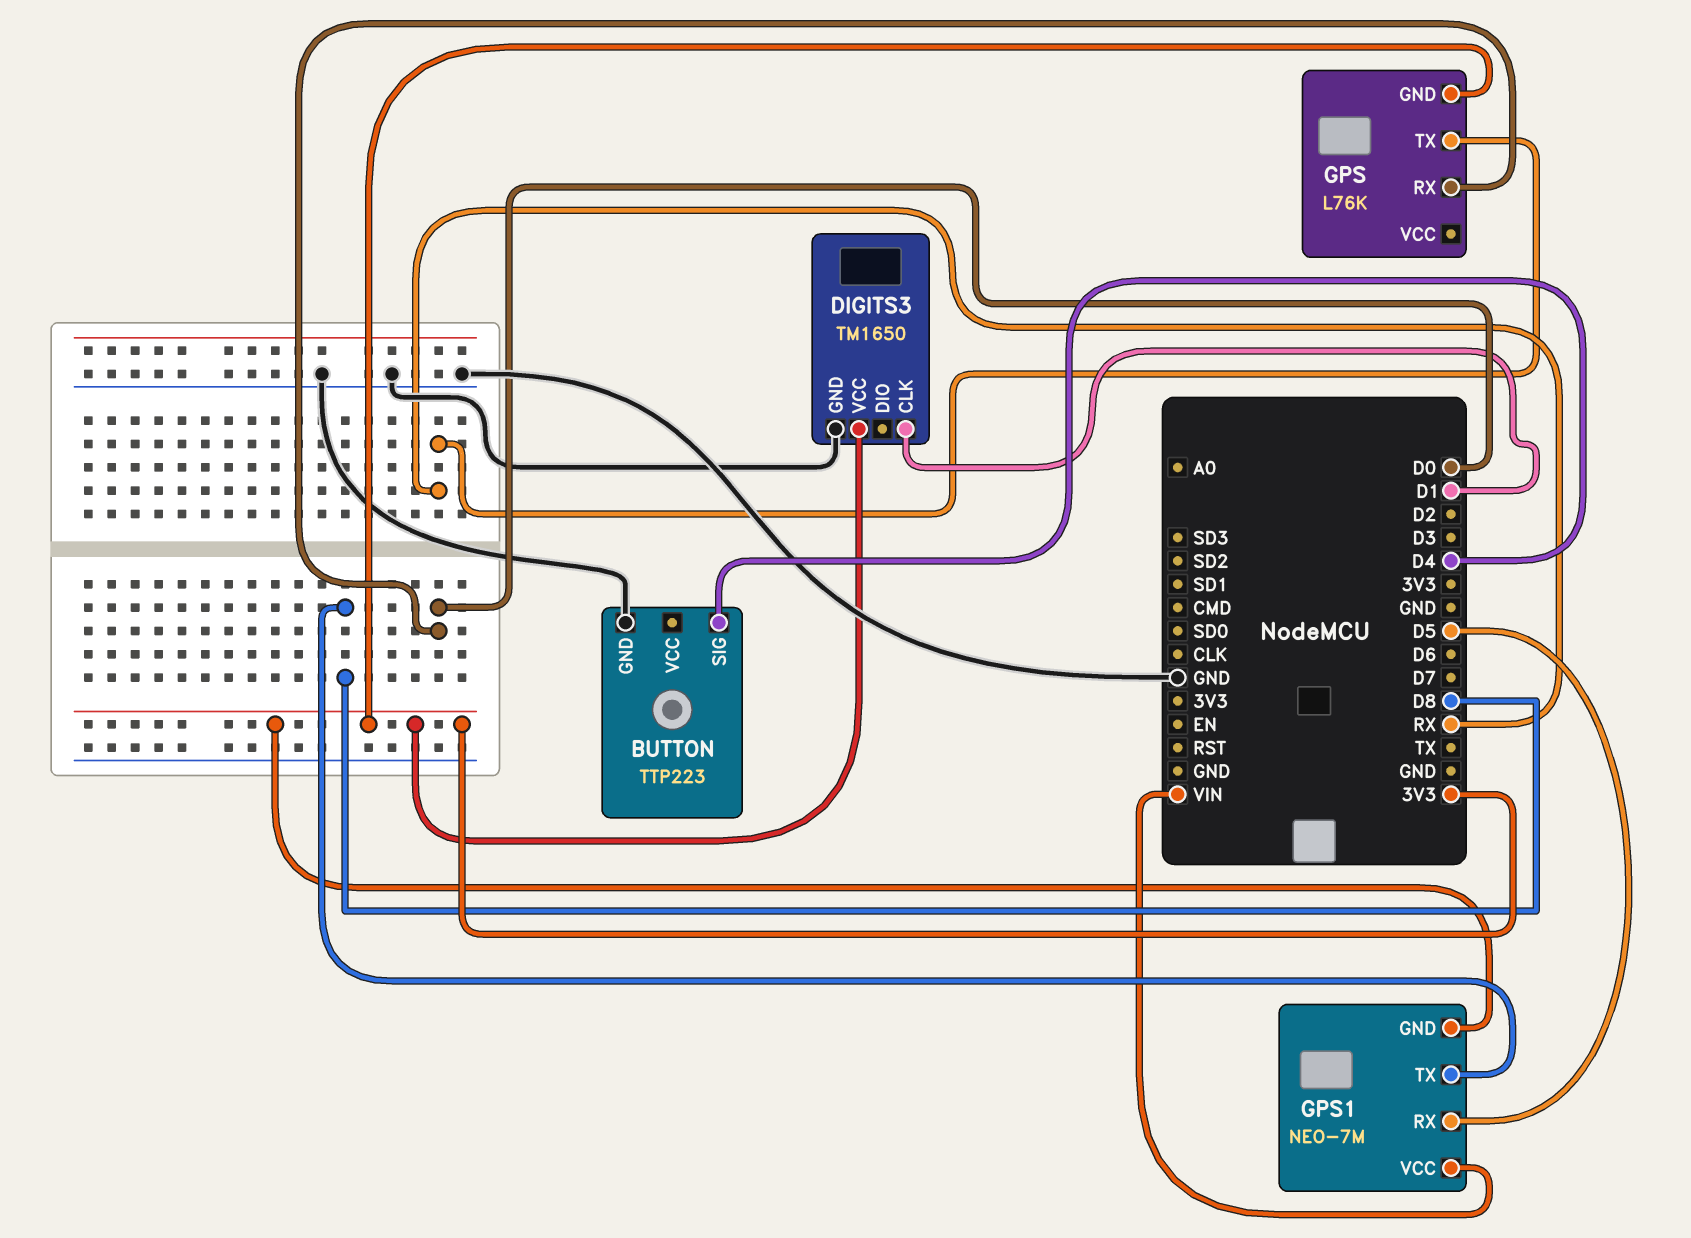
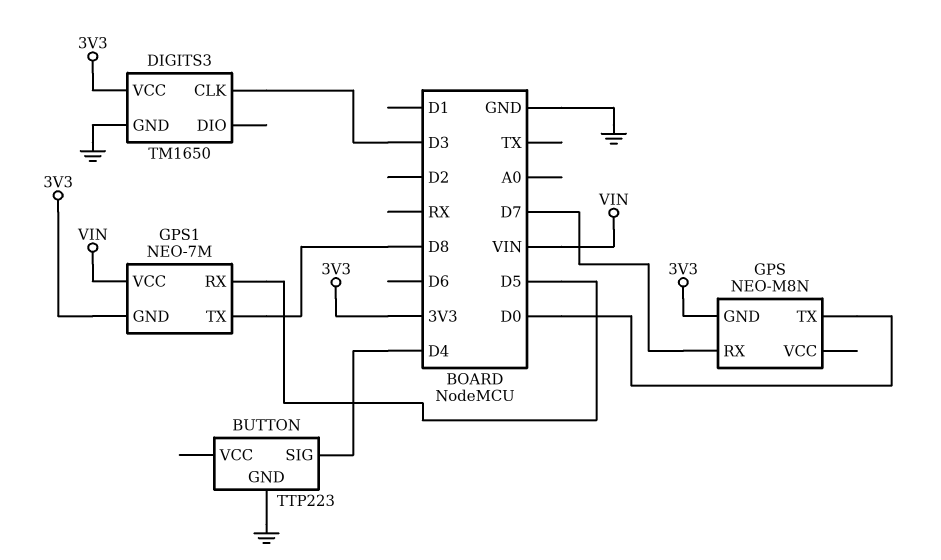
DIGITS3 pin CLK: D1 -> D3
GPS: L76K -> NEO-M8N
GPS pin RX: D0 -> D7
GPS pin TX: RX -> D0

